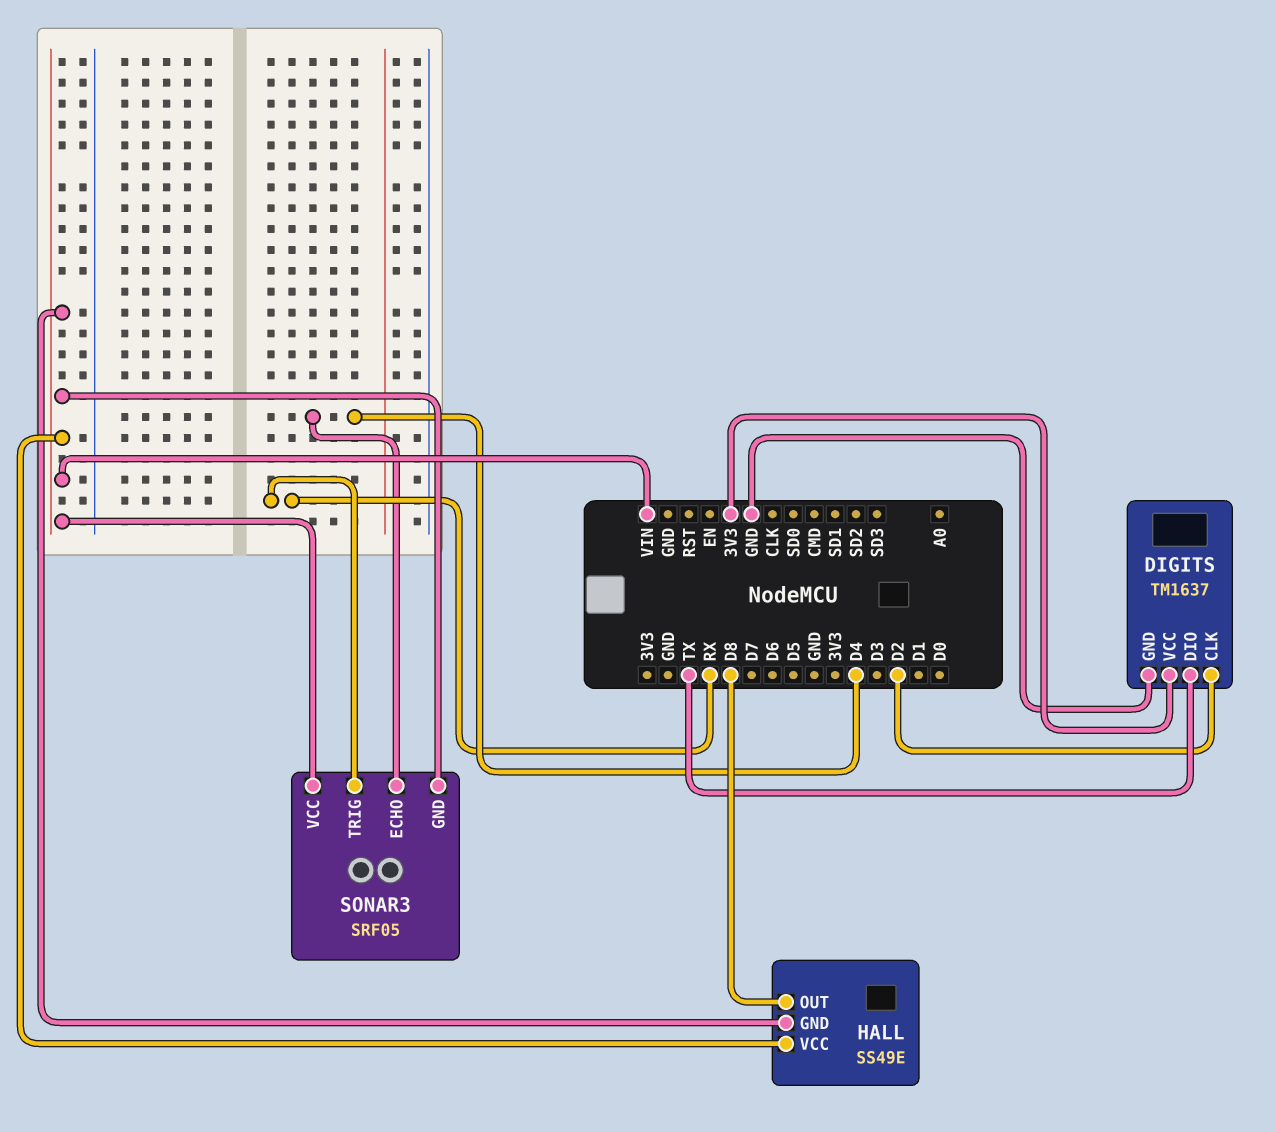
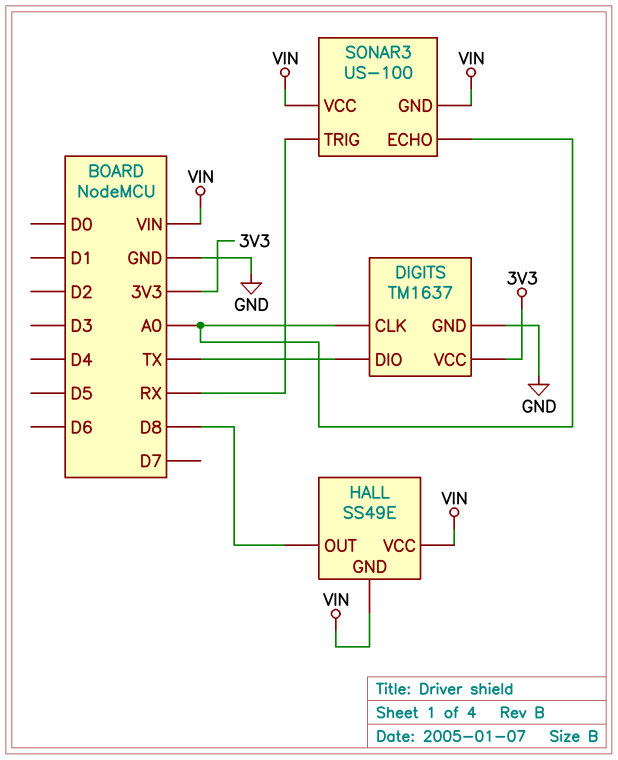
DIGITS pin CLK: D2 -> A0
SONAR3: SRF05 -> US-100
SONAR3 pin ECHO: D4 -> A0

